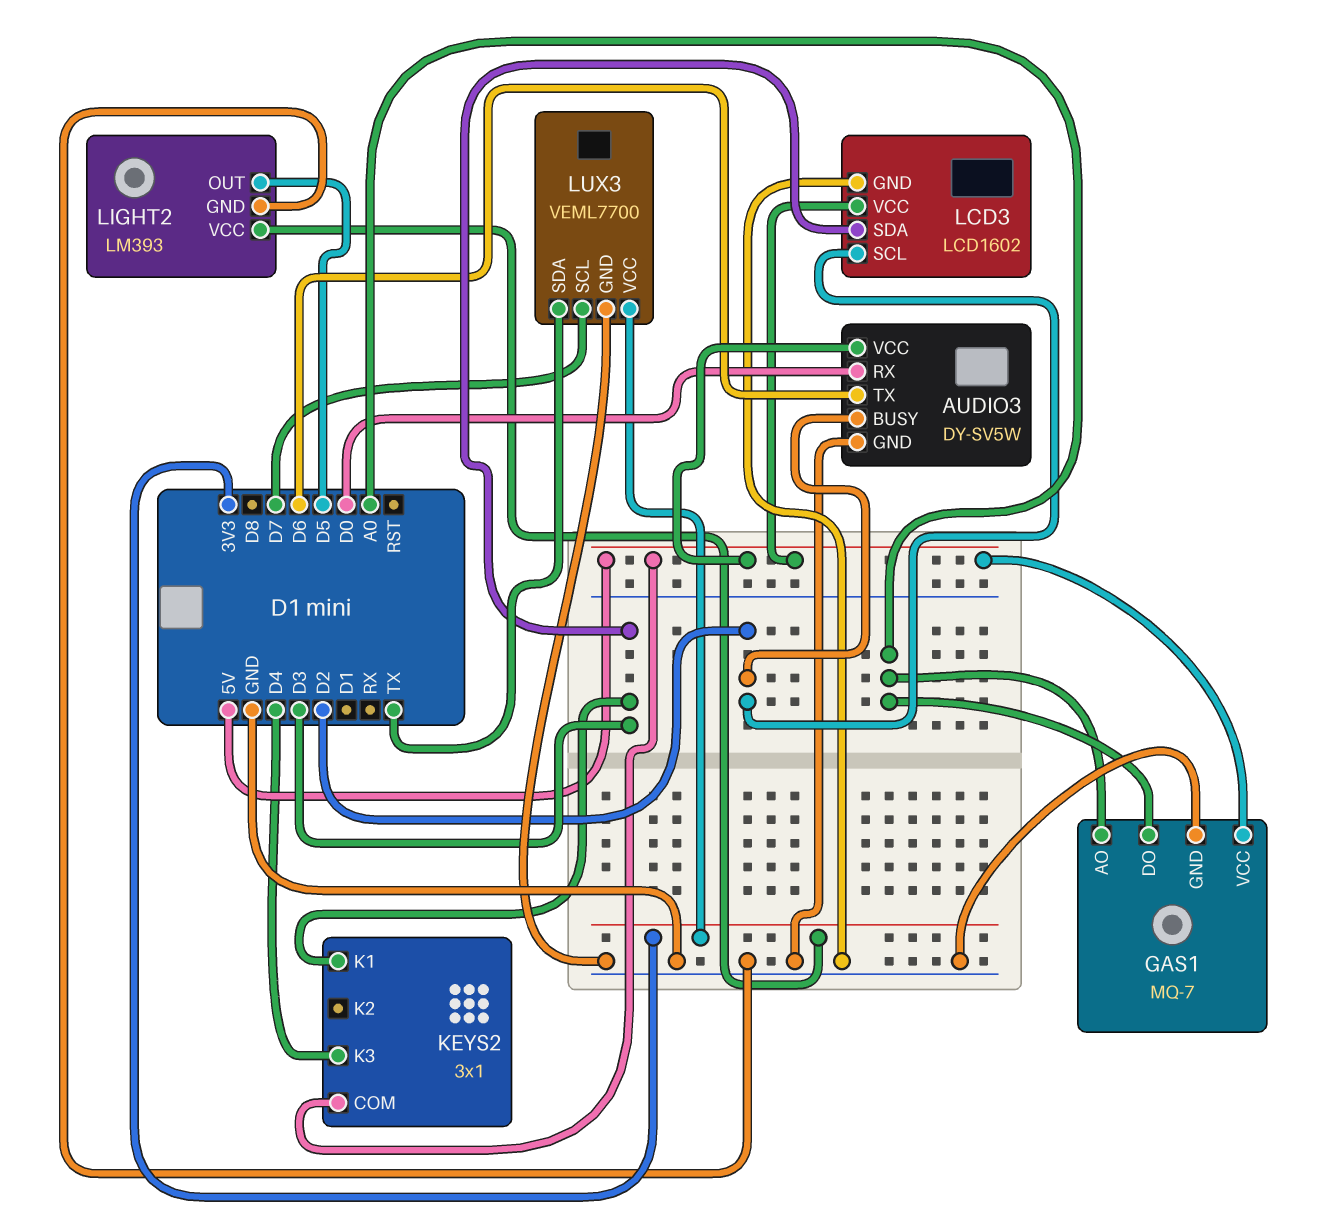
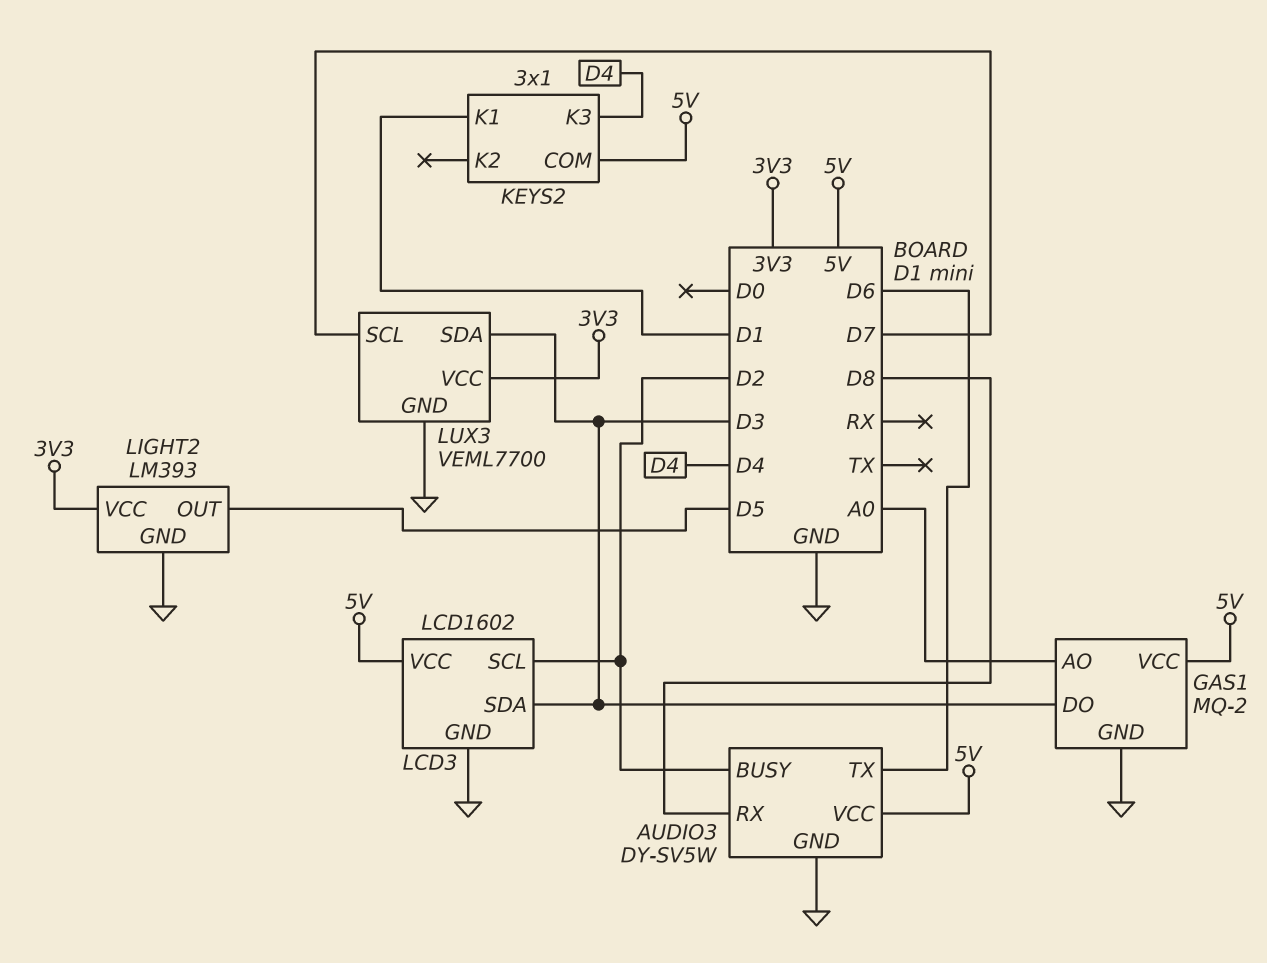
AUDIO3 pin RX: D0 -> D8
GAS1: MQ-7 -> MQ-2
GAS1 pin DO: A0 -> D3
KEYS2 pin K1: D3 -> D1
LUX3 pin SDA: TX -> D3

